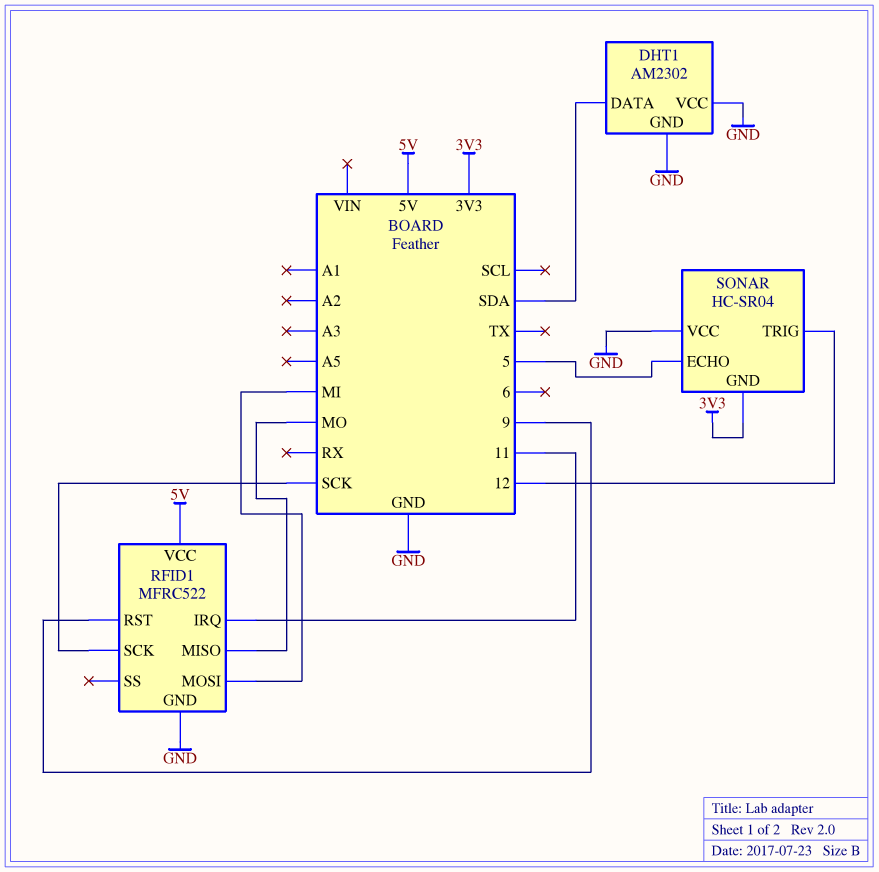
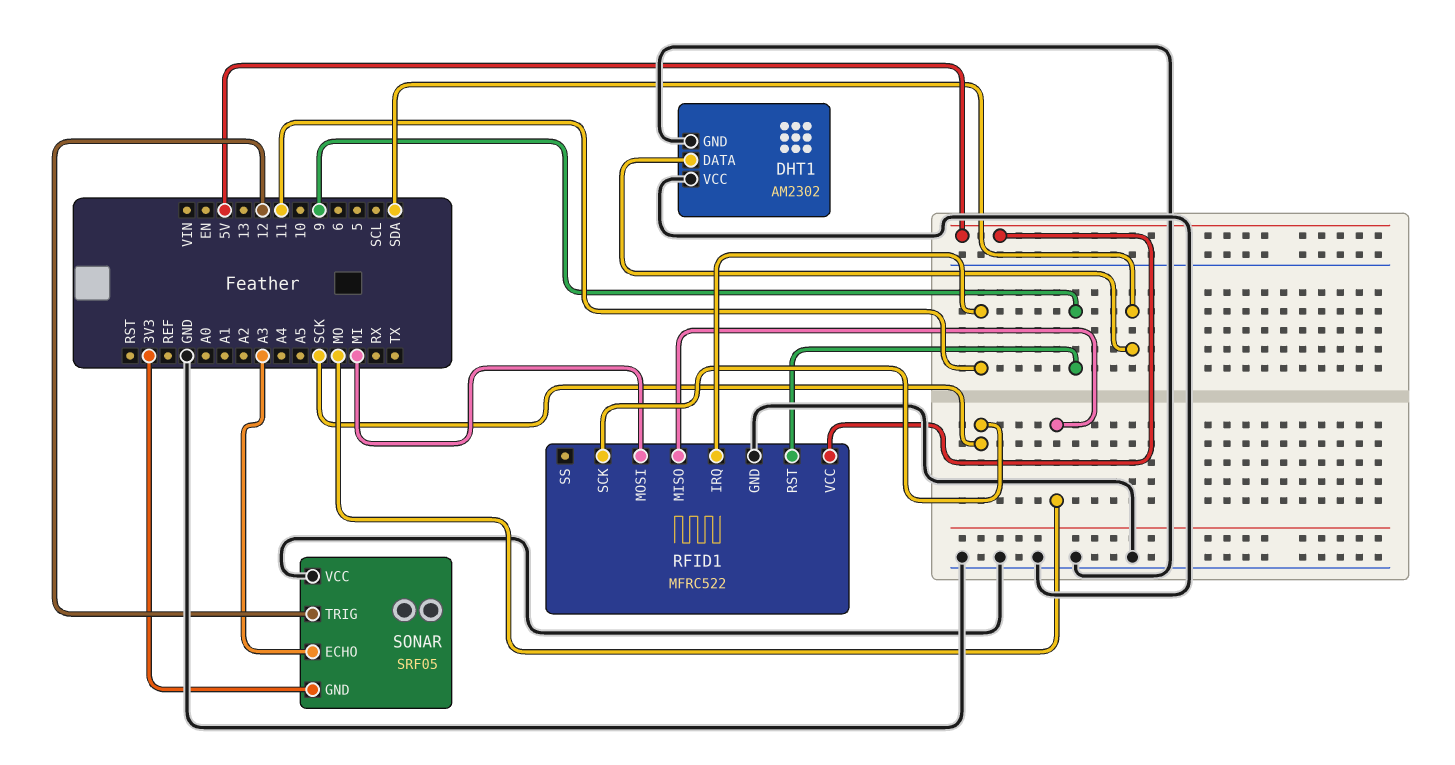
SONAR: HC-SR04 -> SRF05
SONAR pin ECHO: 5 -> A3

